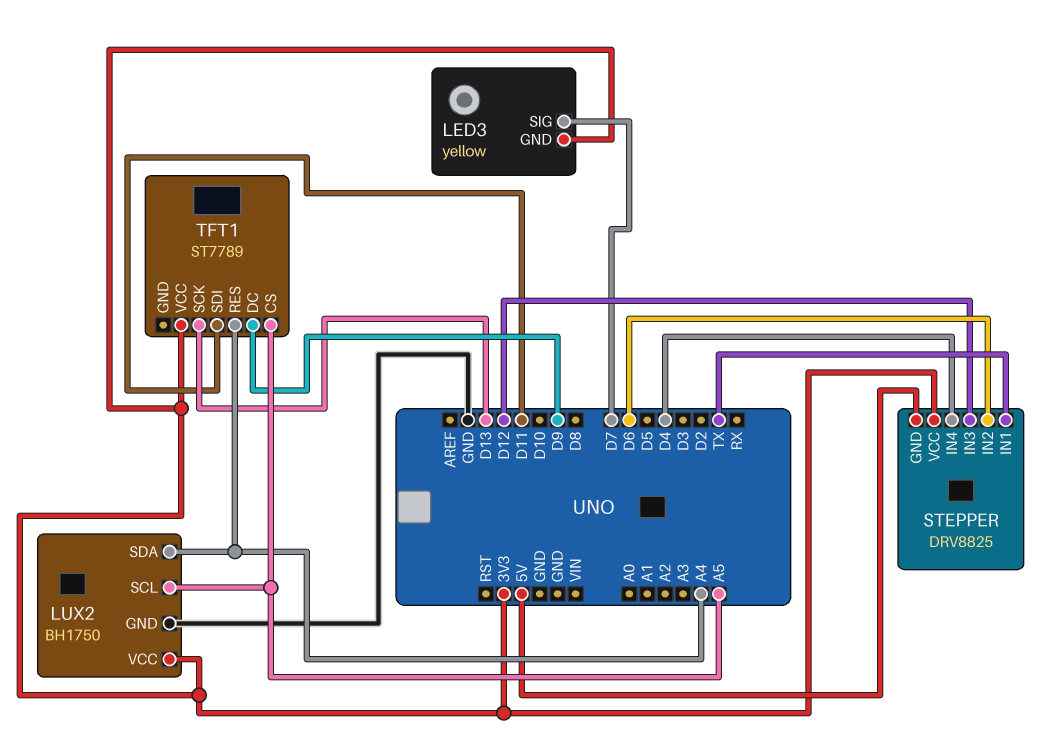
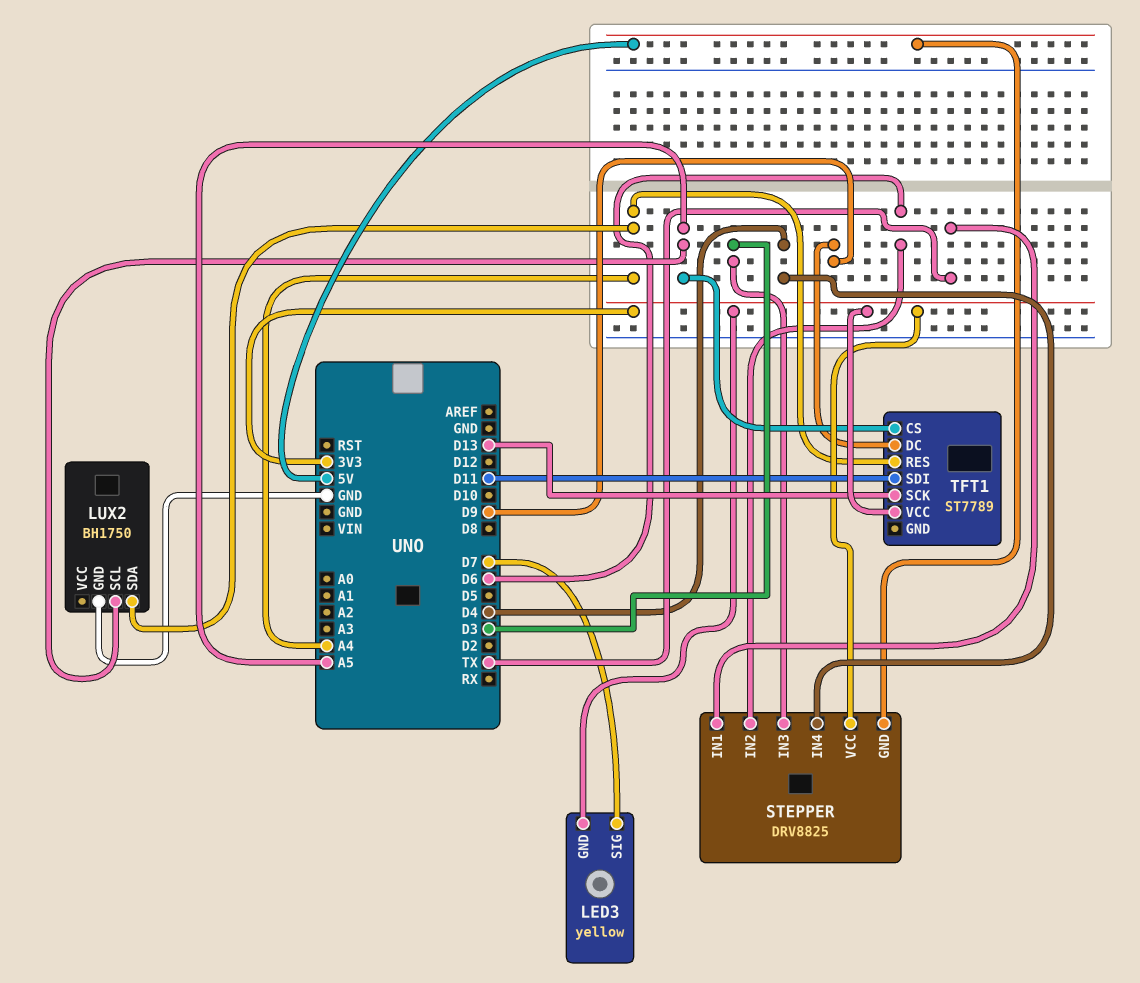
LUX2 pin VCC: 3V3 -> none
STEPPER pin IN3: D12 -> D3

